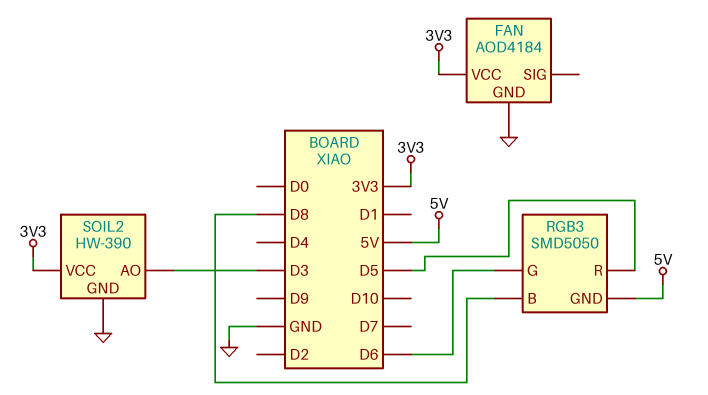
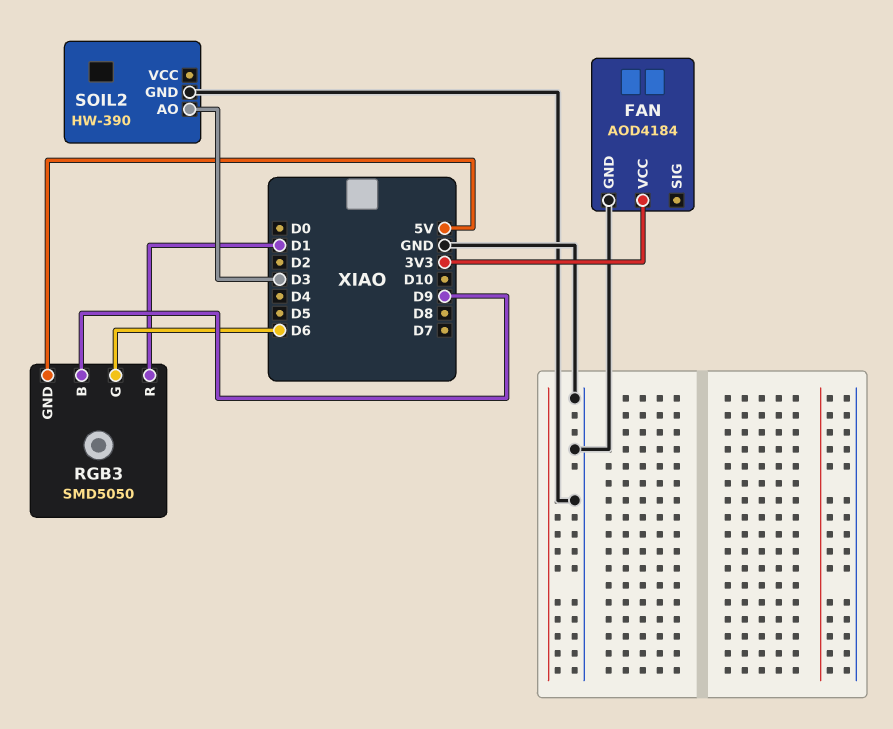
RGB3 pin B: D8 -> D9
RGB3 pin R: D5 -> D1
SOIL2 pin VCC: 3V3 -> none

